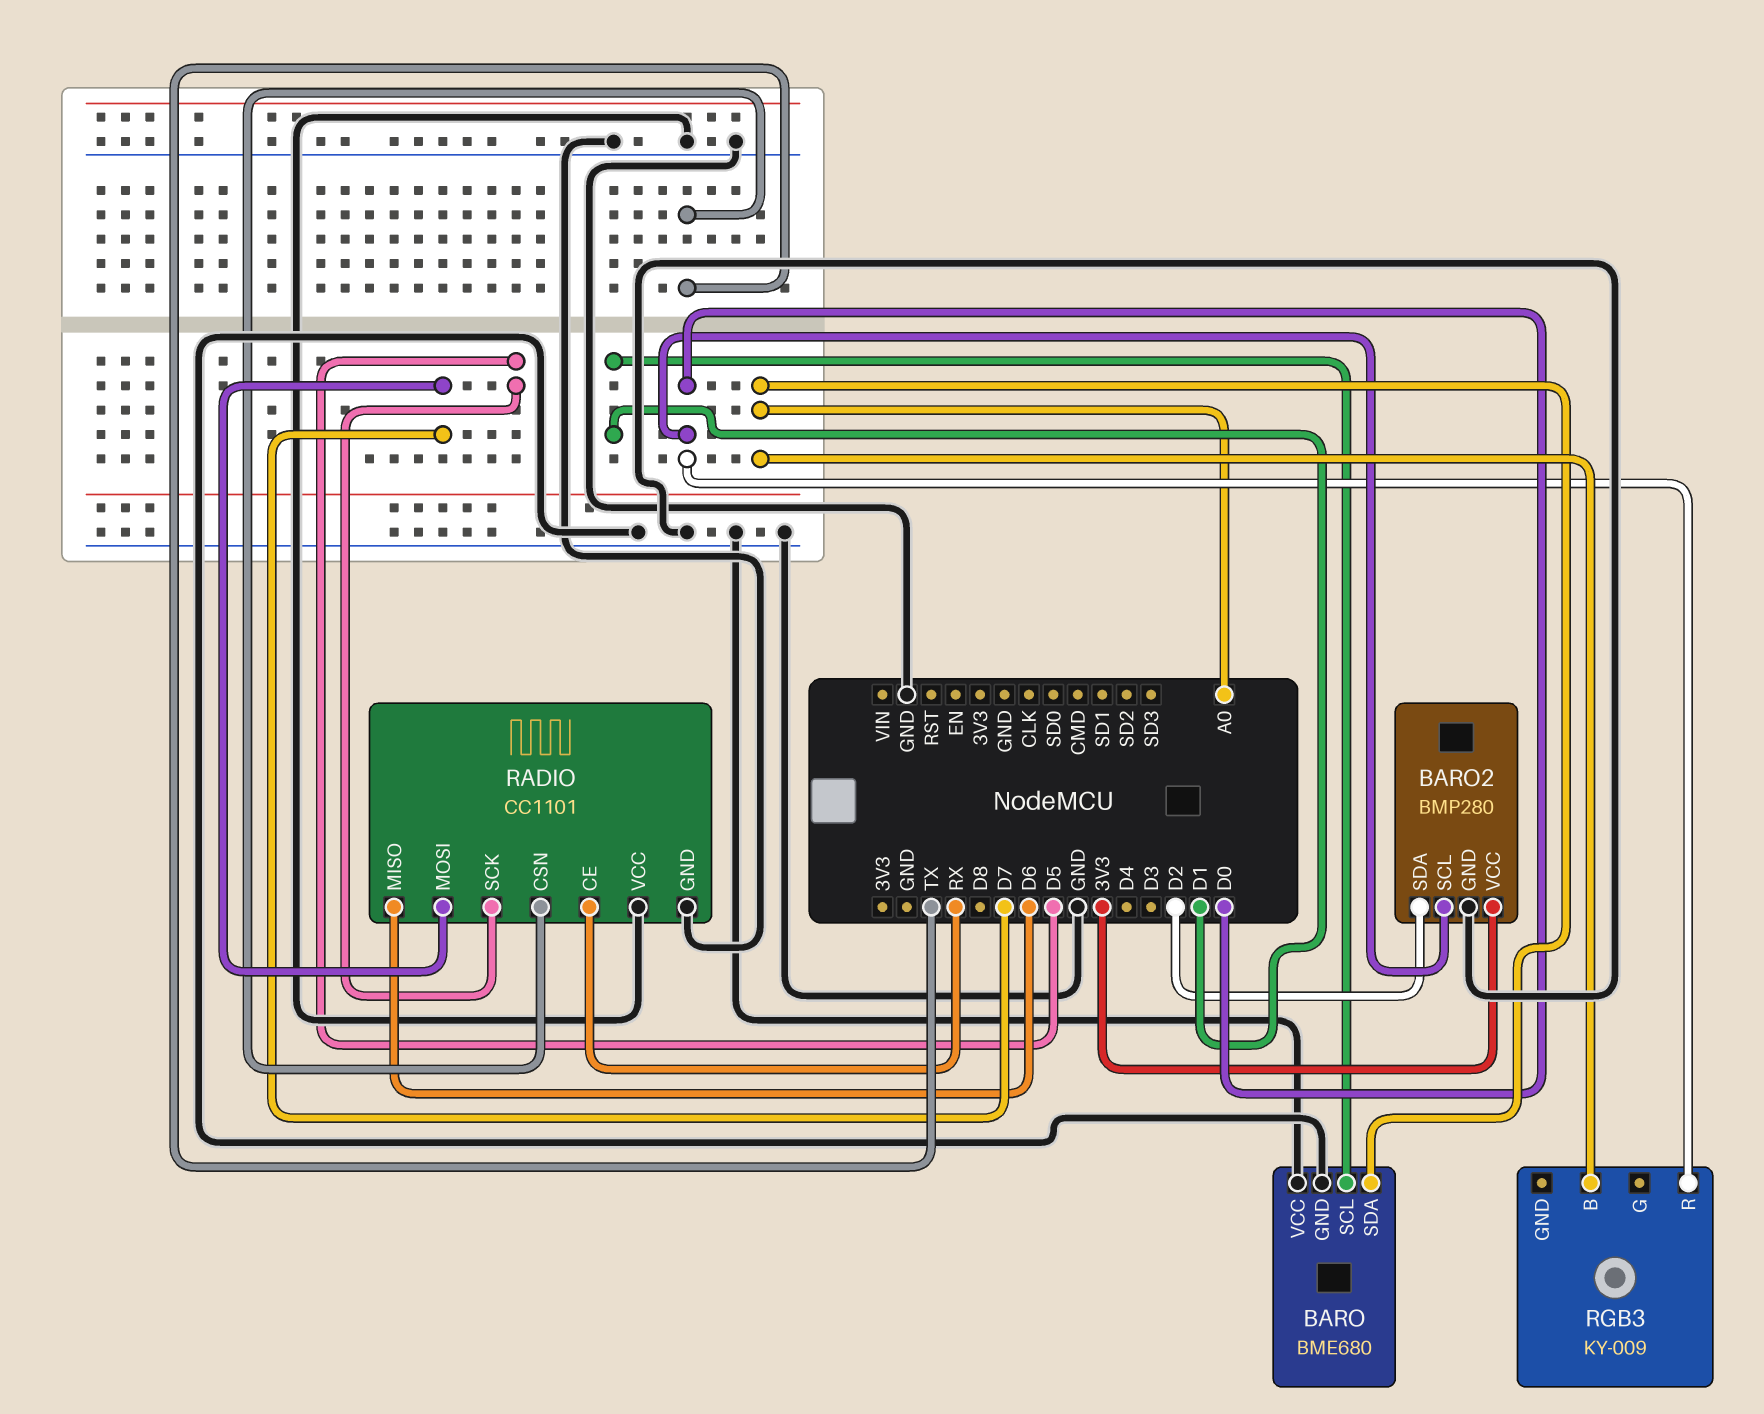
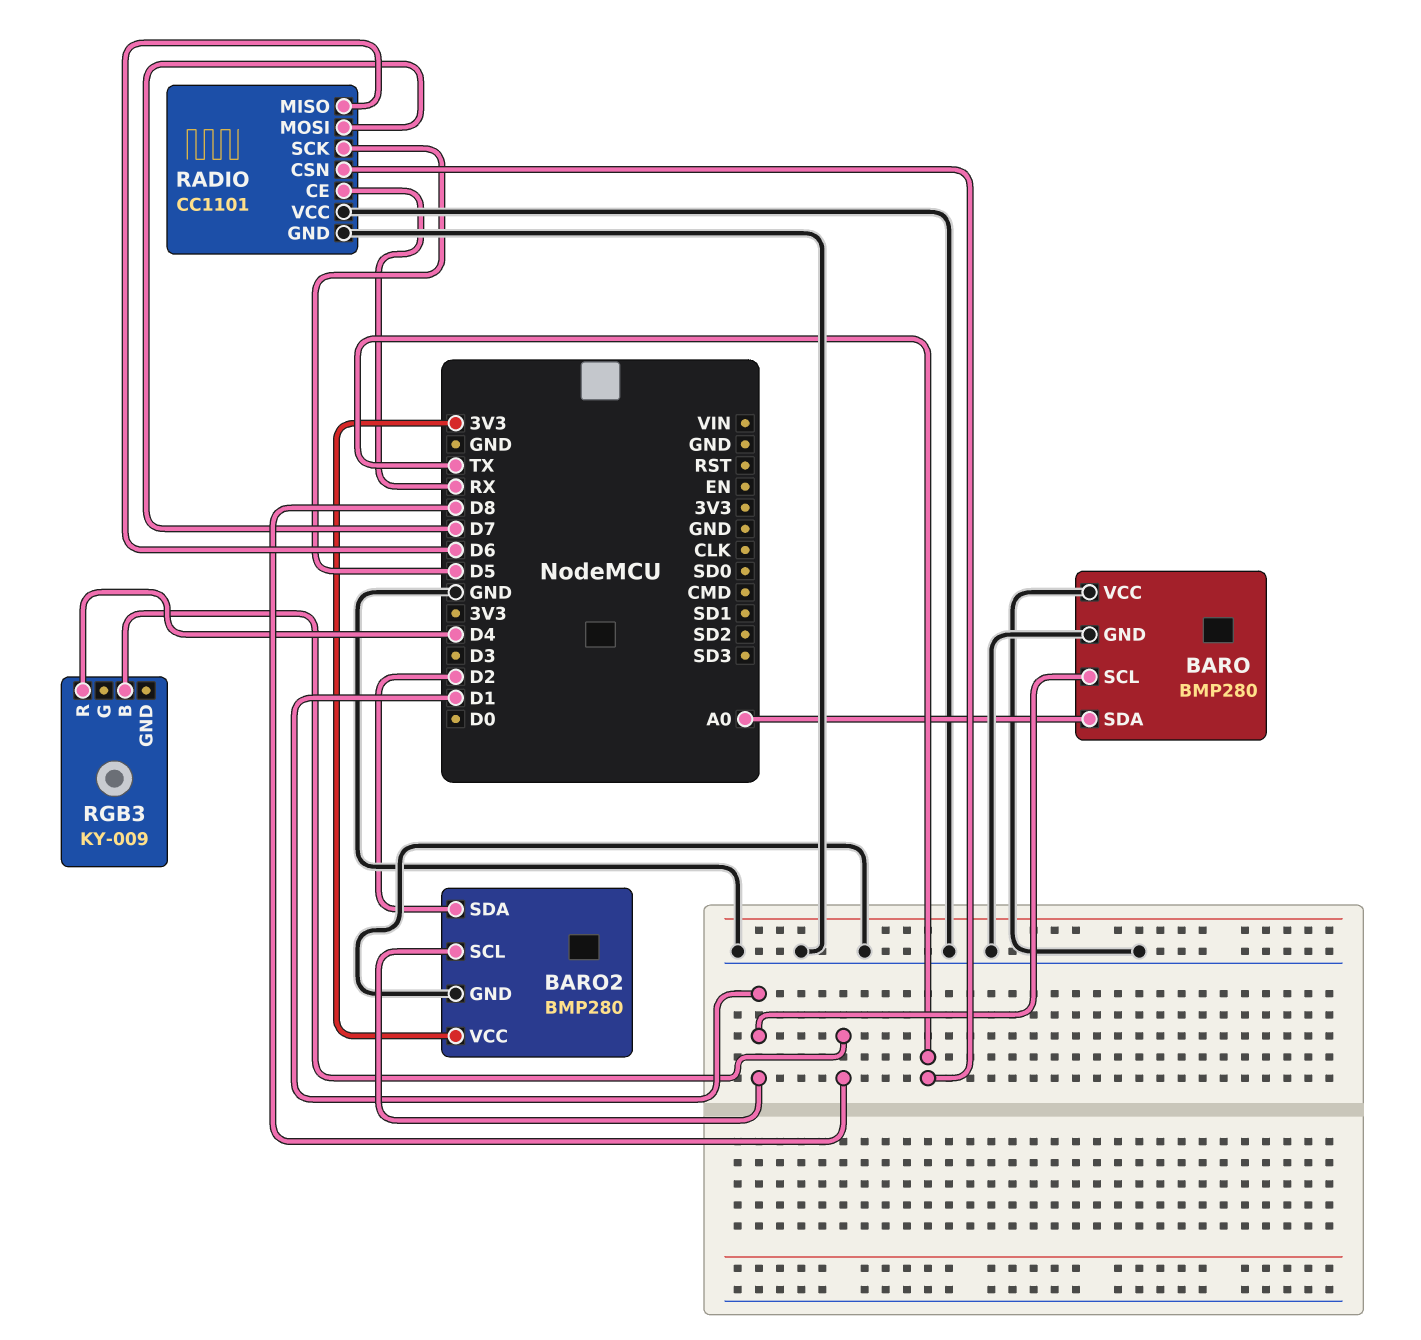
BARO: BME680 -> BMP280
BARO2 pin SCL: D0 -> D1
RGB3 pin B: A0 -> D8
RGB3 pin R: D0 -> D4

